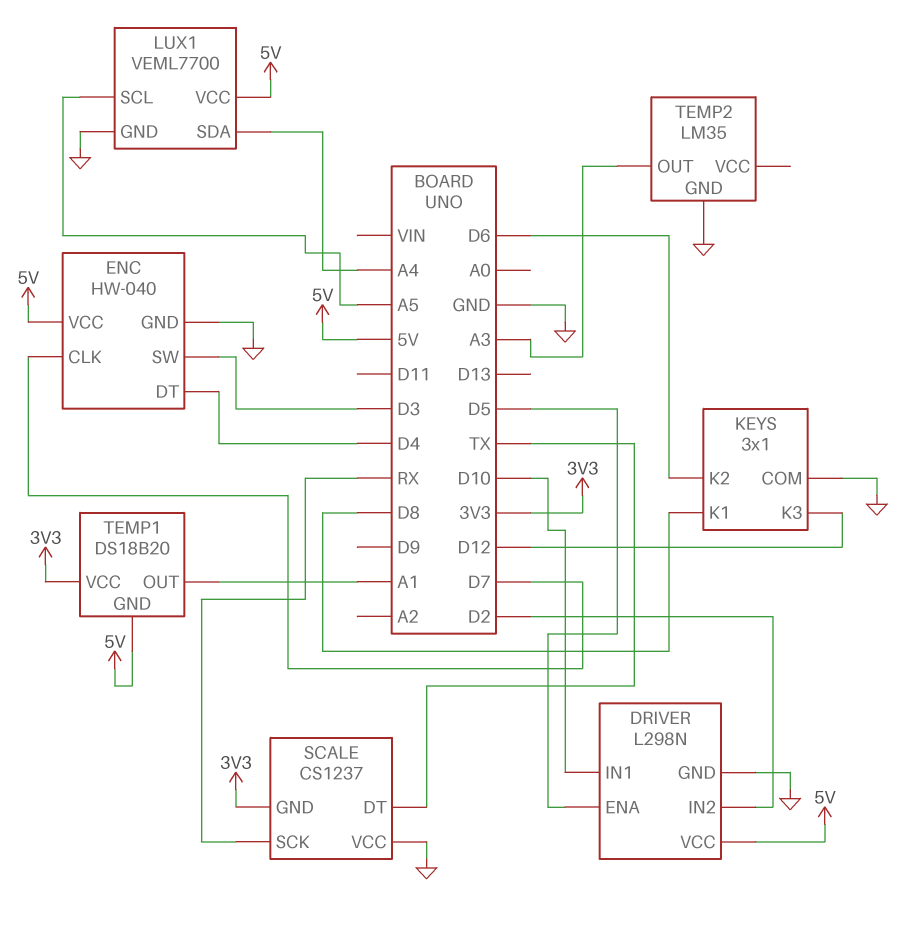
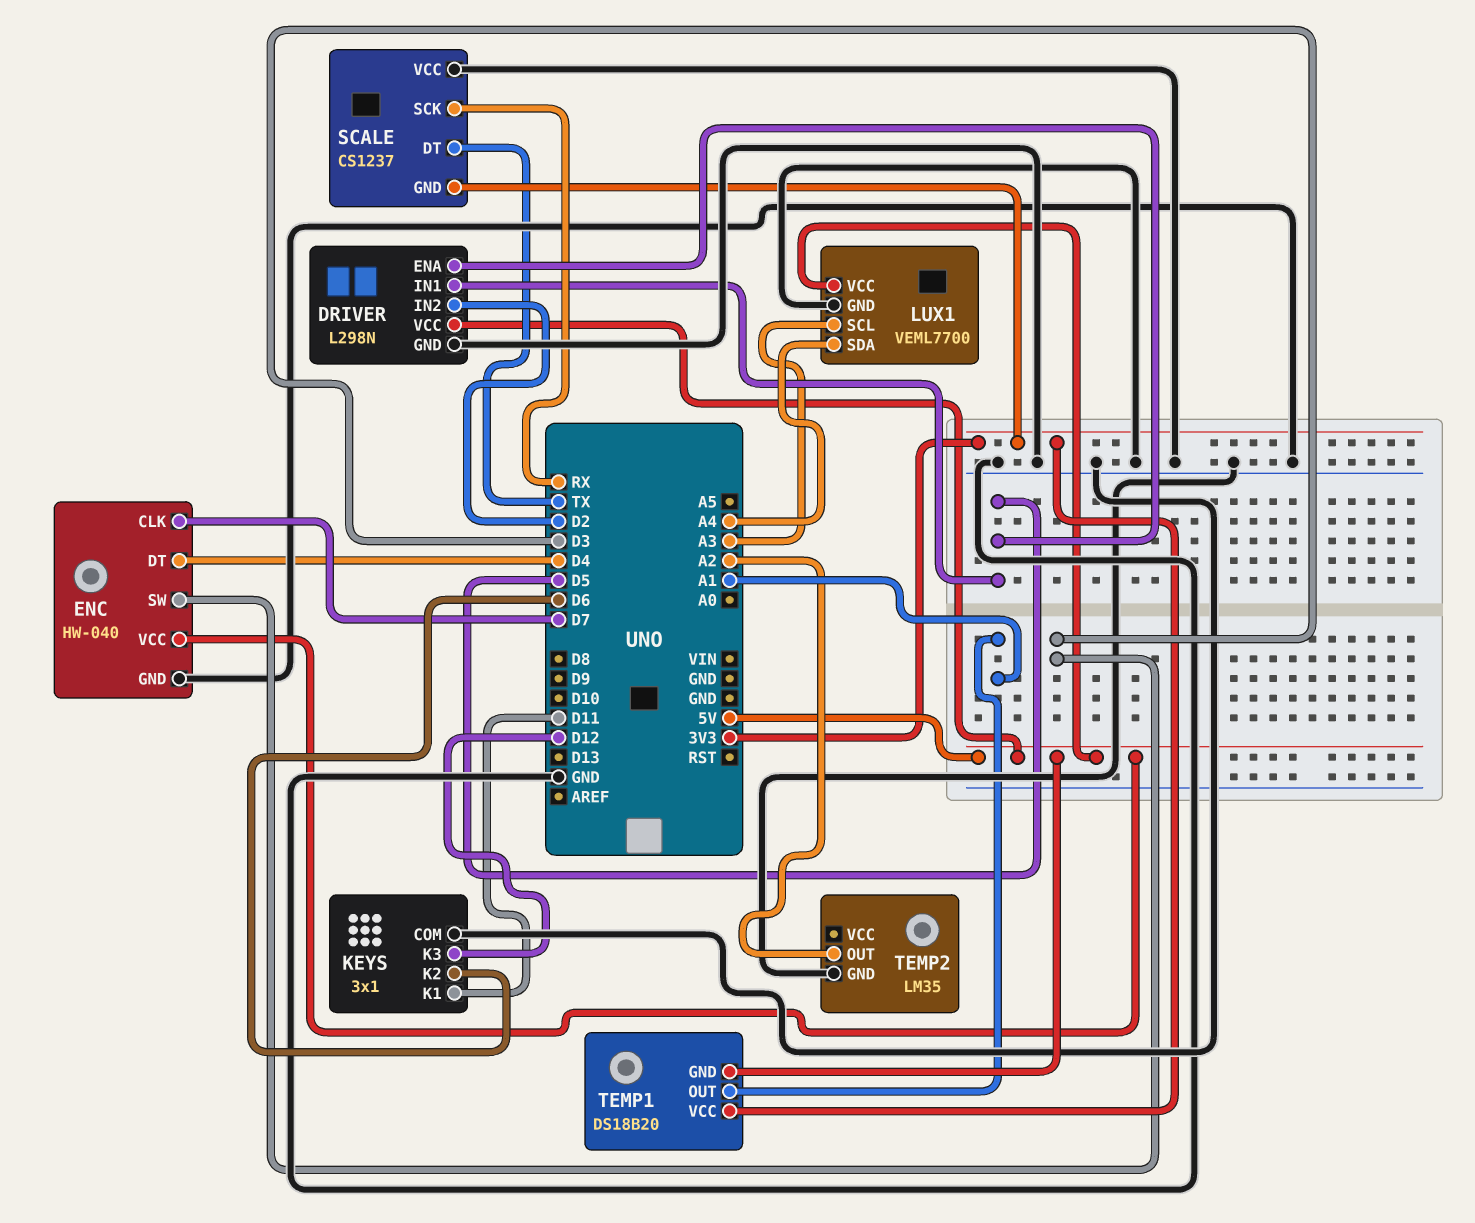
DRIVER pin IN1: D10 -> D5
KEYS pin K1: D8 -> D11
LUX1 pin SCL: A5 -> A3
TEMP2 pin OUT: A3 -> A2

